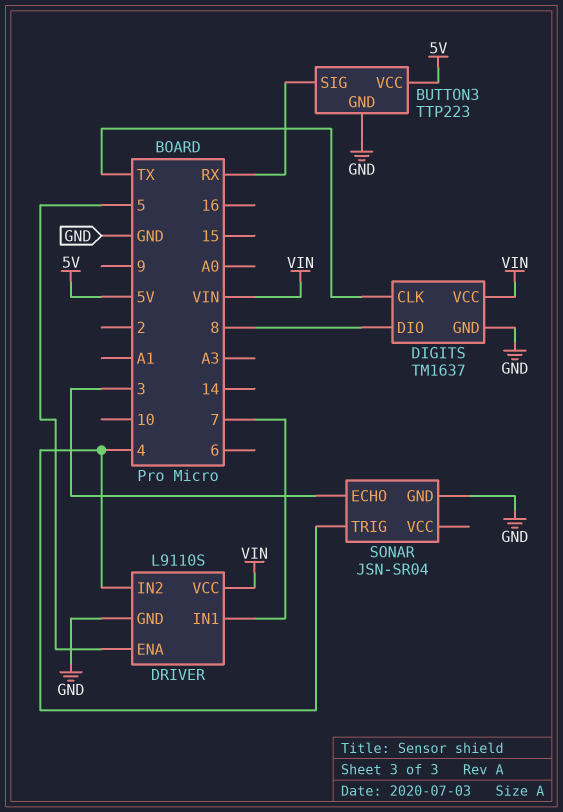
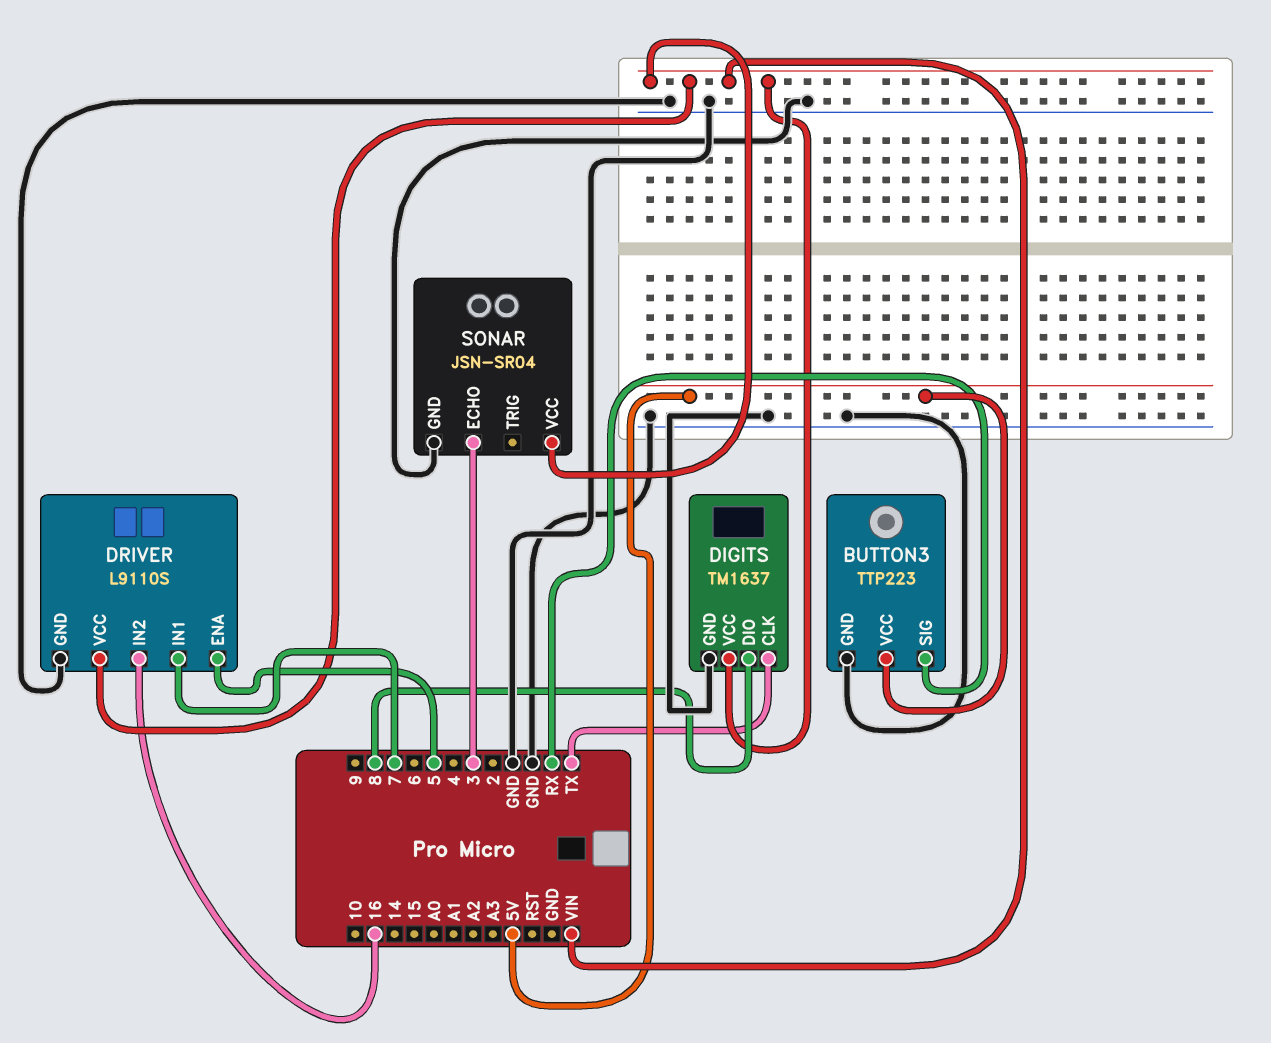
DRIVER pin IN2: 4 -> 16
SONAR pin TRIG: 4 -> none
SONAR pin VCC: none -> VIN

